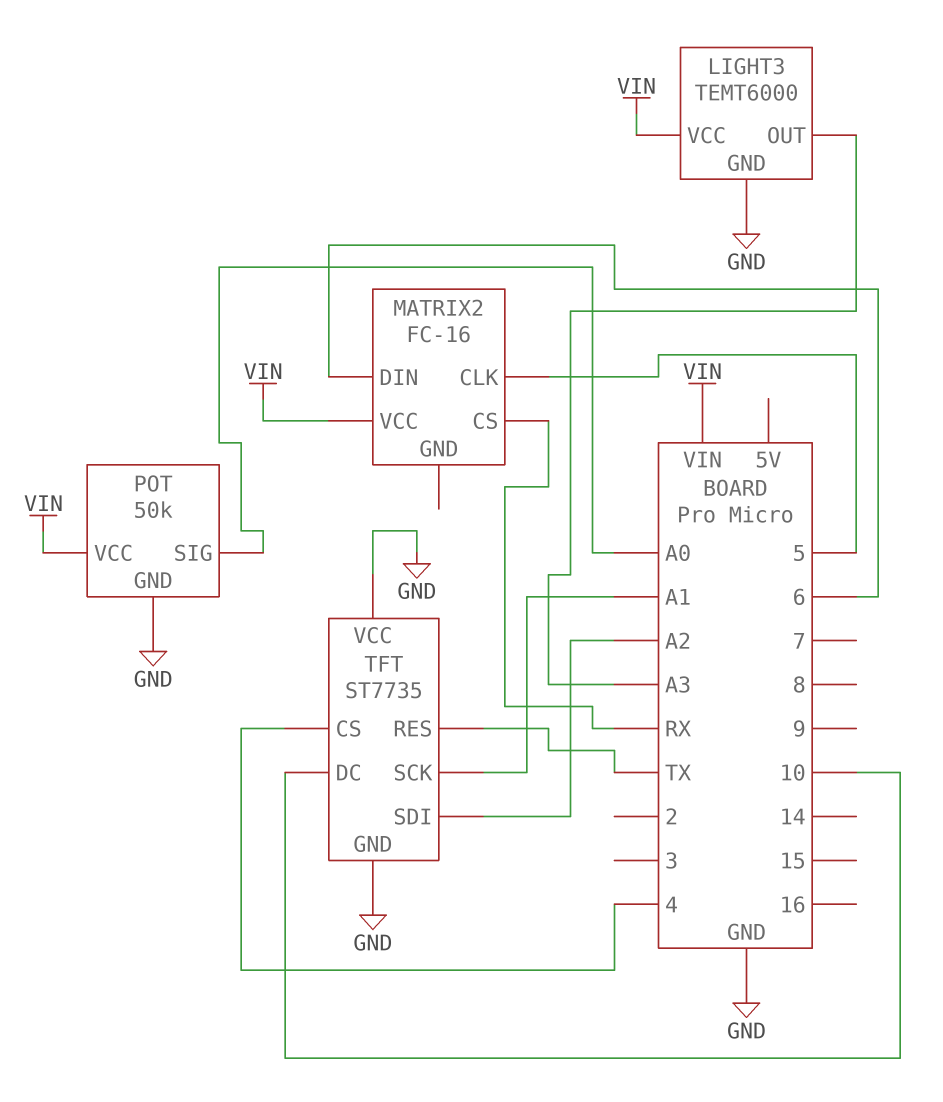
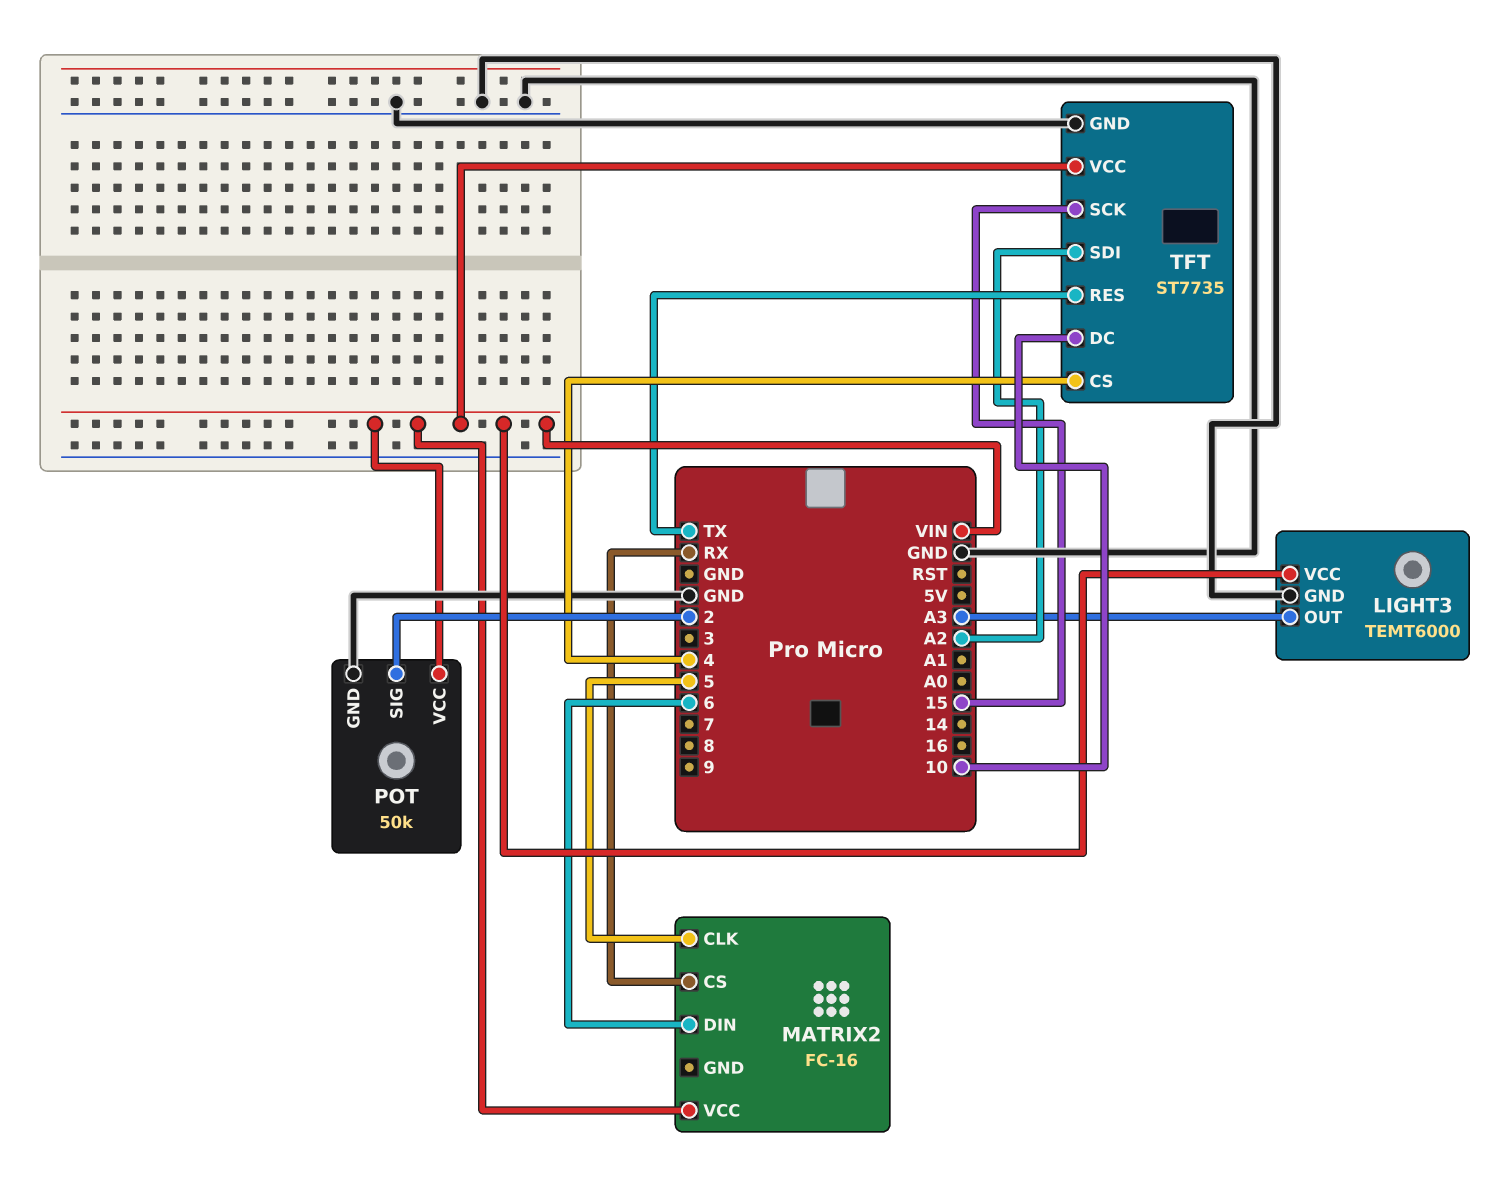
POT pin SIG: A0 -> 2
TFT pin SCK: A1 -> 15
TFT pin VCC: GND -> VIN

